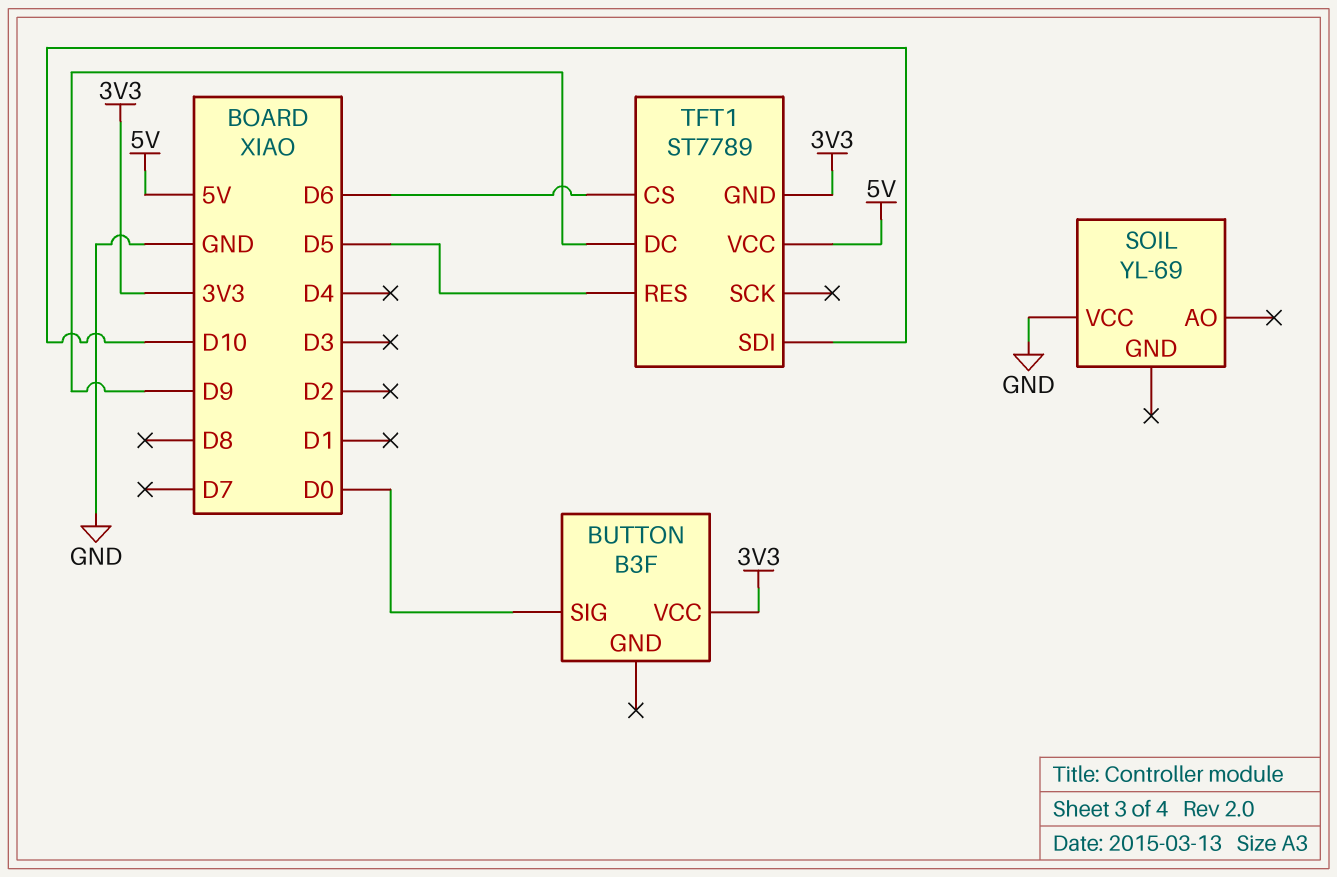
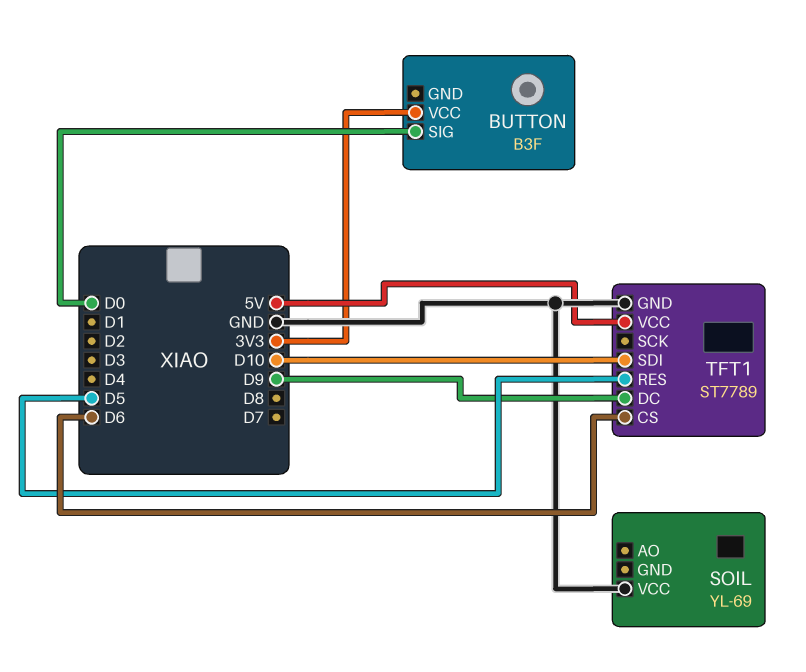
TFT1 pin GND: 3V3 -> GND

